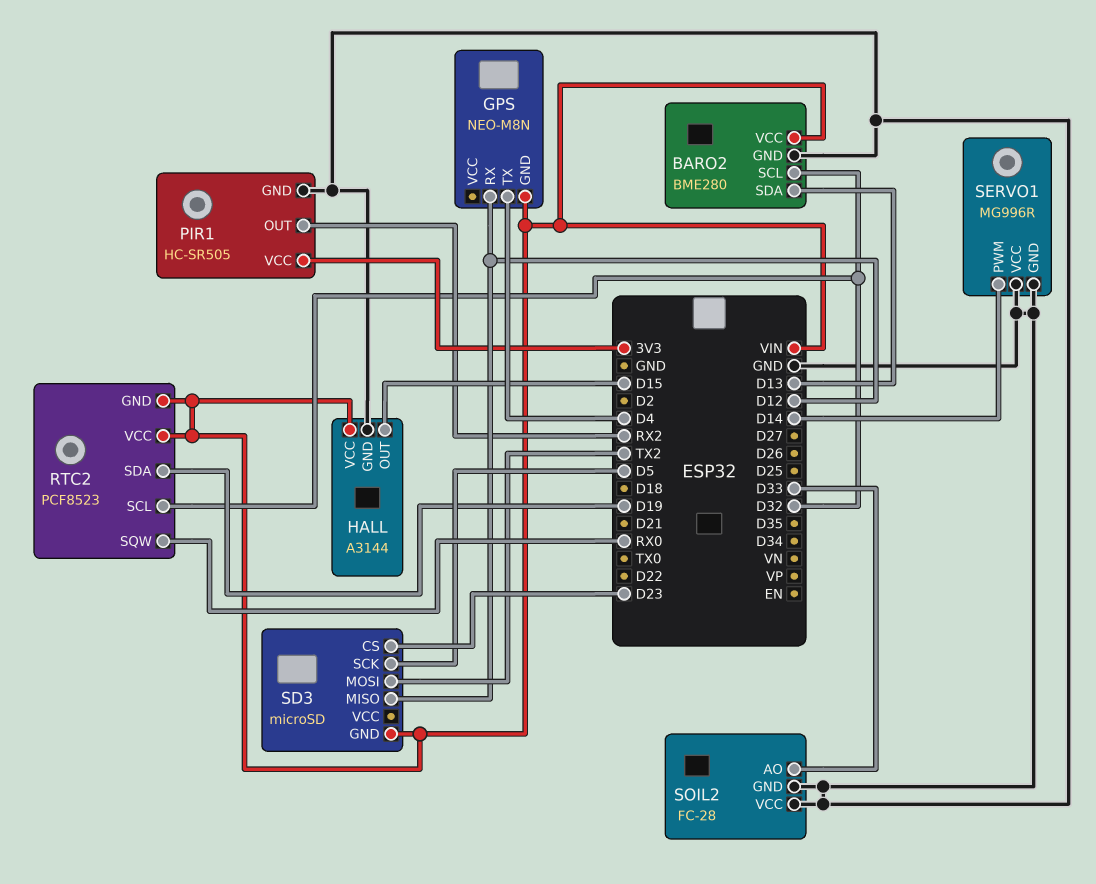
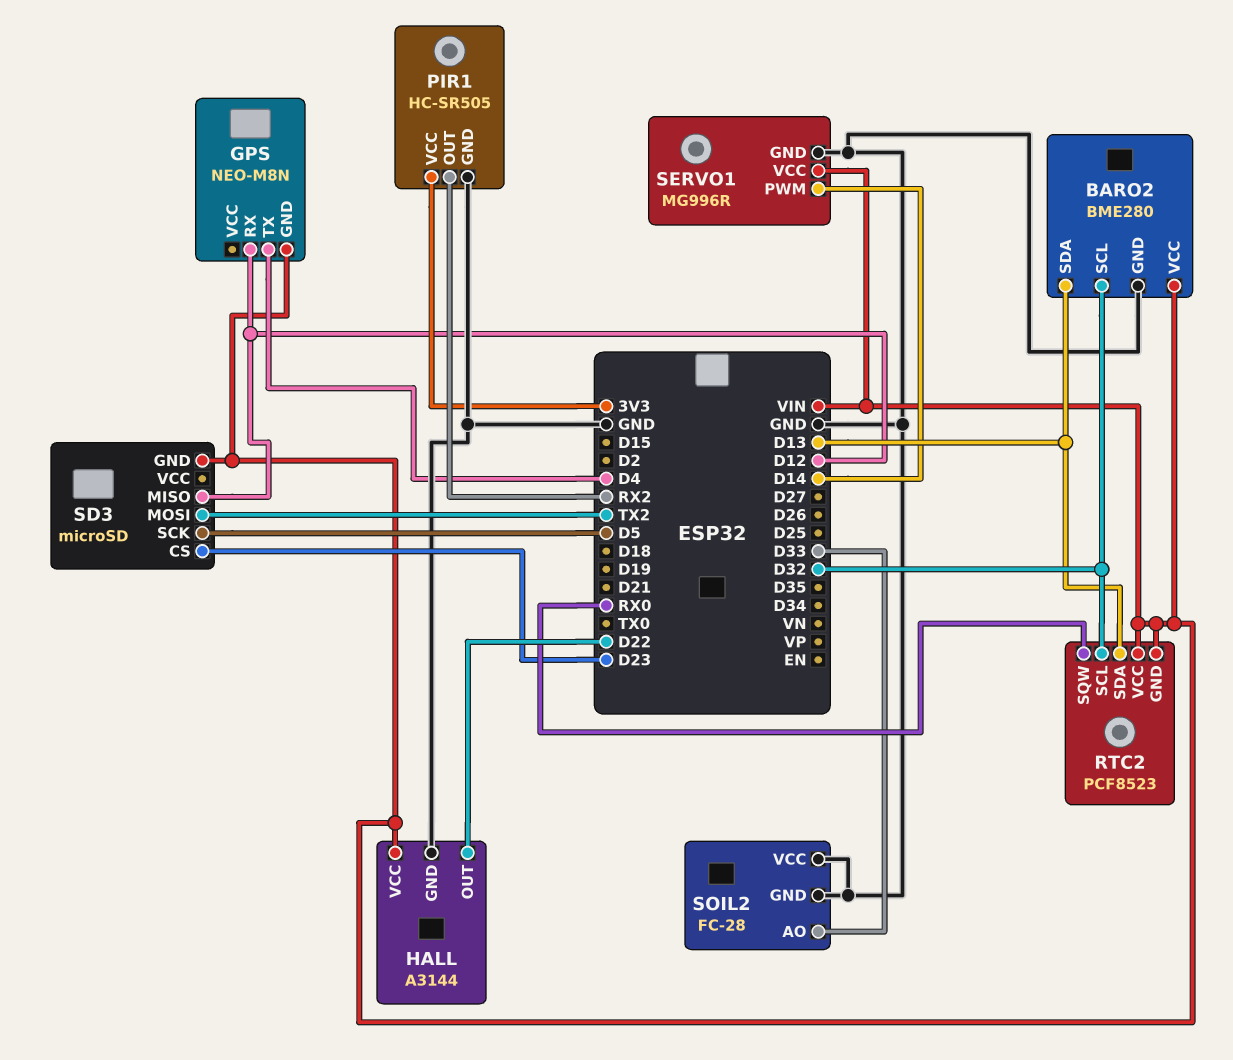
HALL pin OUT: D15 -> D22
RTC2 pin SDA: D19 -> D13
SERVO1 pin VCC: GND -> VIN

